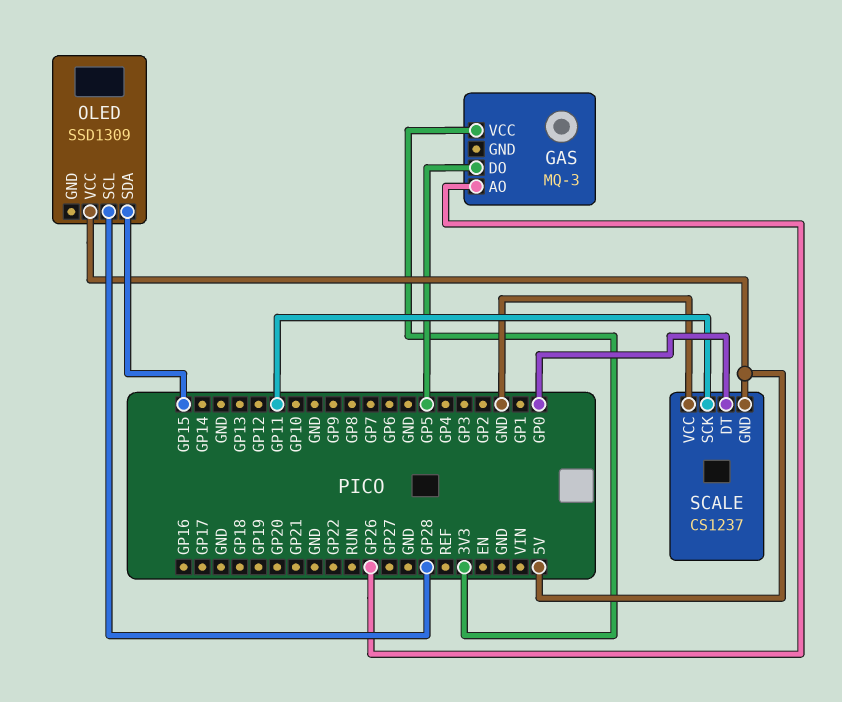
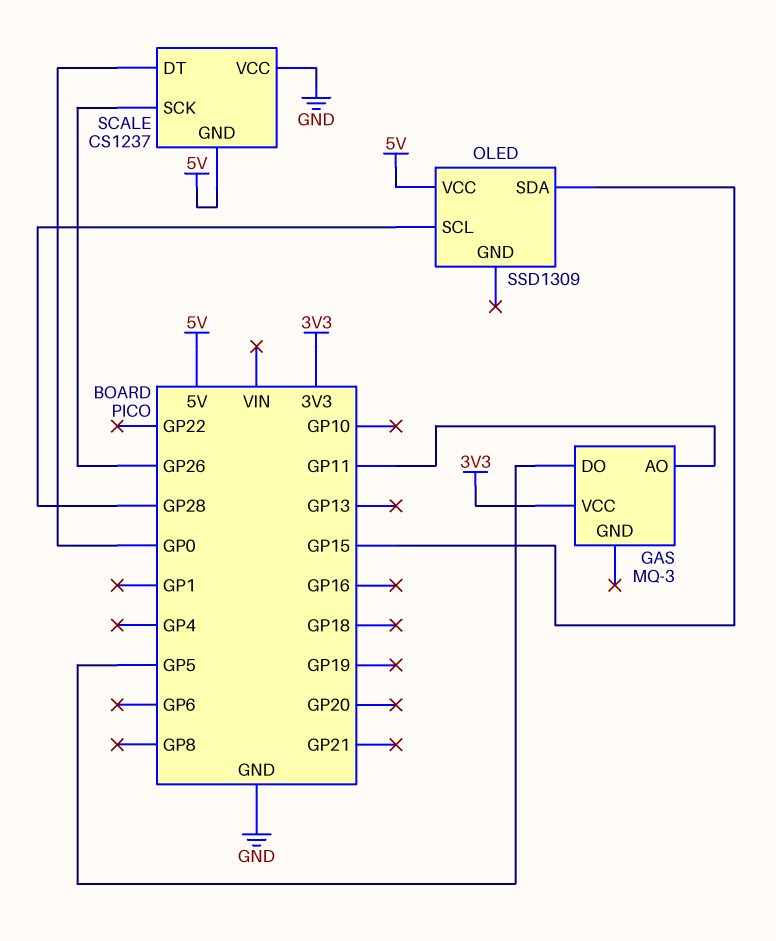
GAS pin AO: GP26 -> GP11
SCALE pin SCK: GP11 -> GP26

